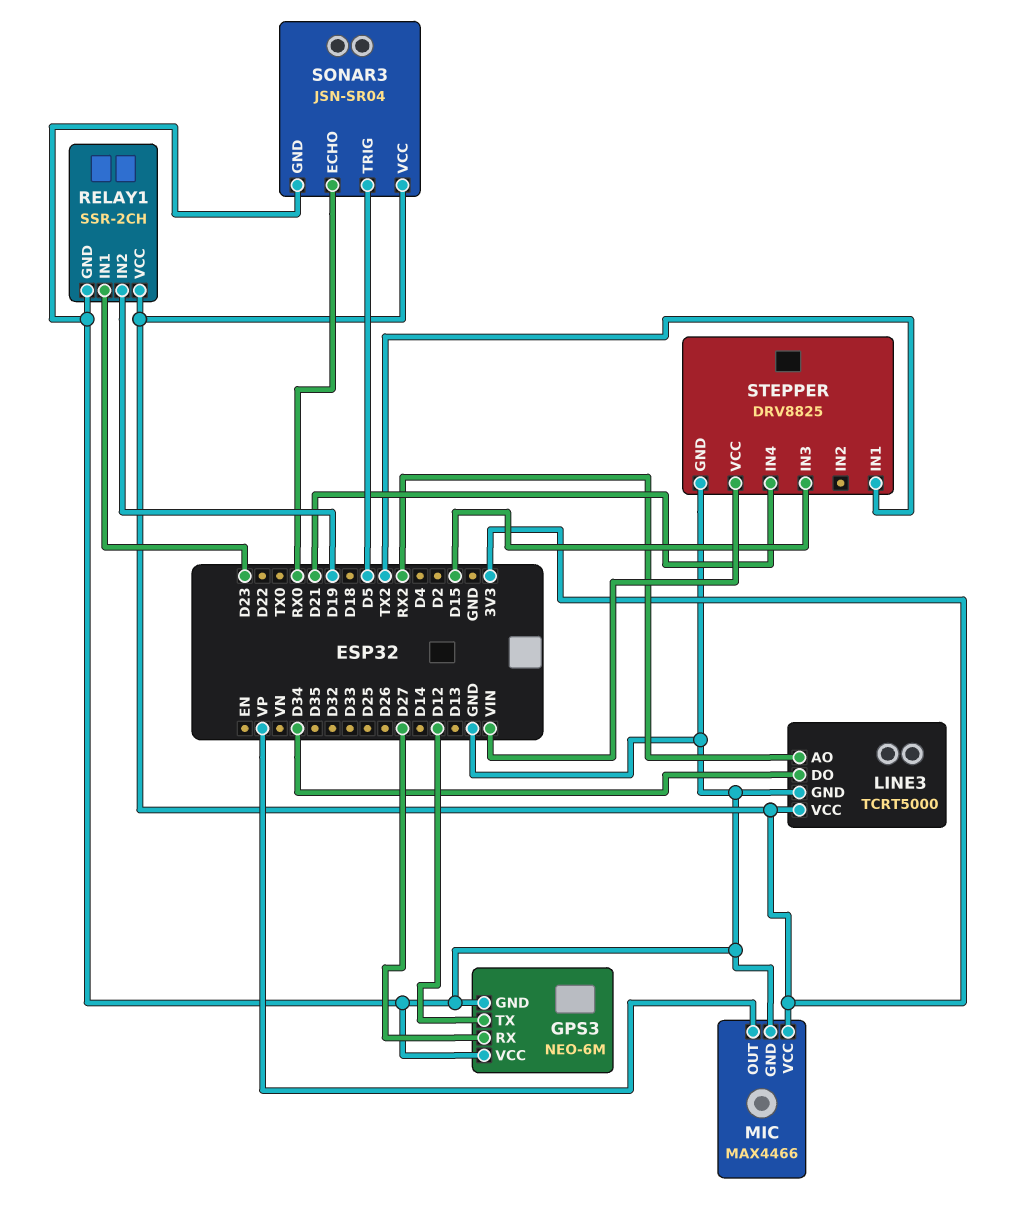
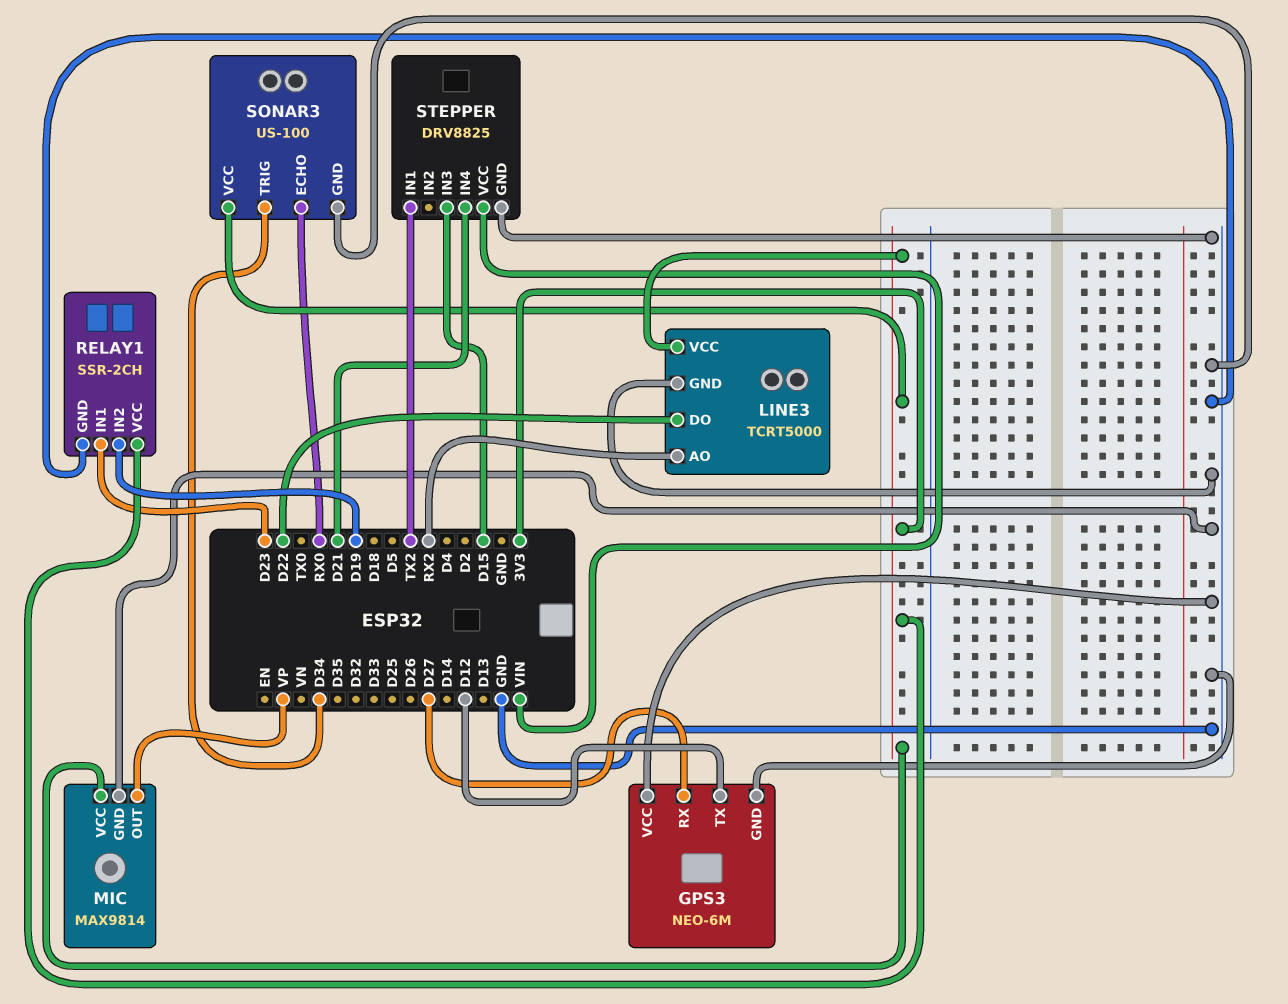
LINE3 pin DO: D34 -> D22
MIC: MAX4466 -> MAX9814
SONAR3: JSN-SR04 -> US-100
SONAR3 pin TRIG: D5 -> D34

